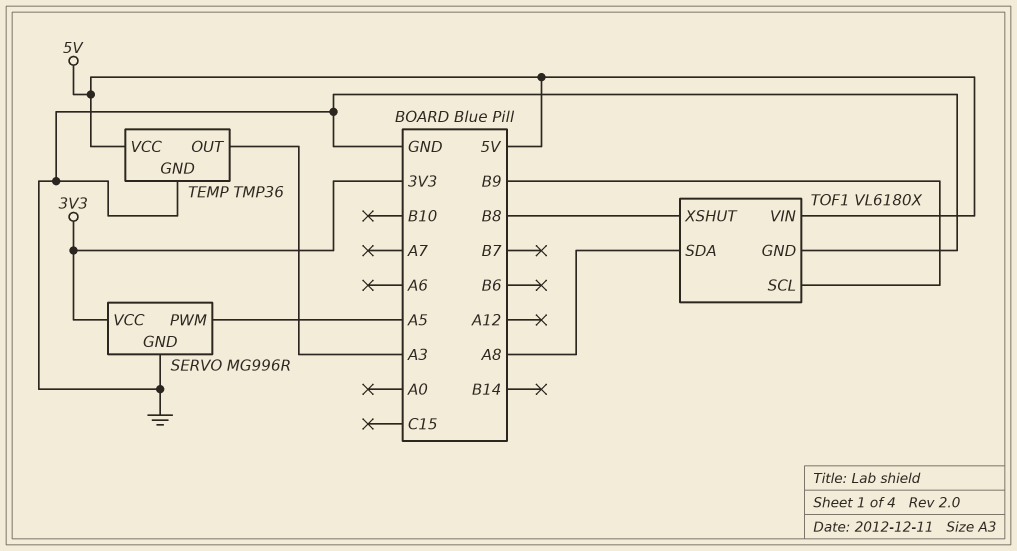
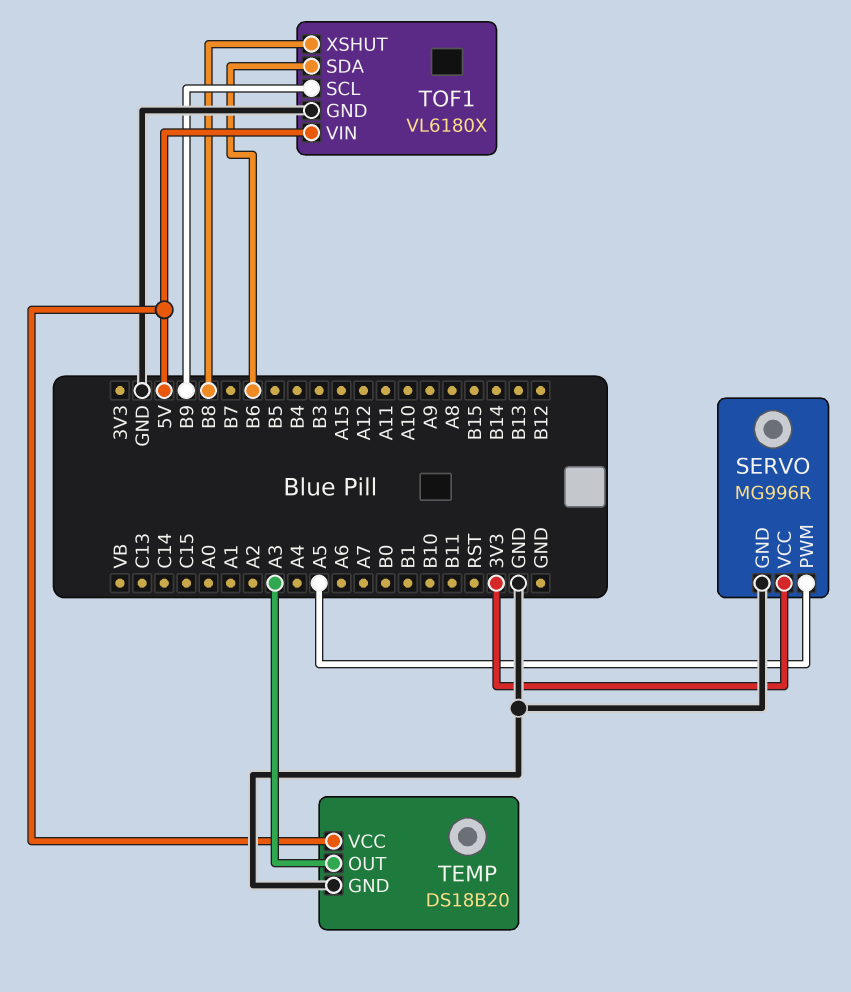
TEMP: TMP36 -> DS18B20
TOF1 pin SDA: A8 -> B6

